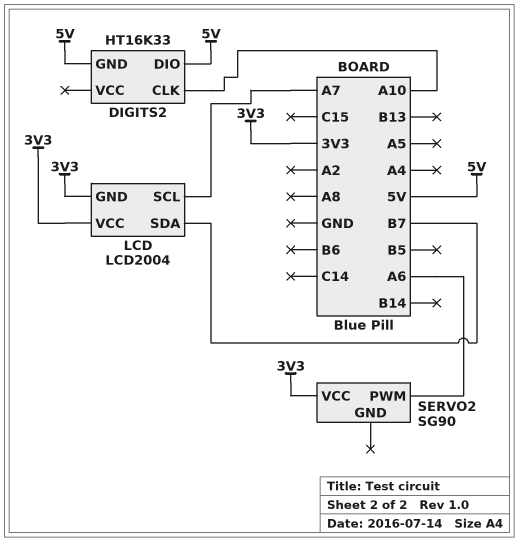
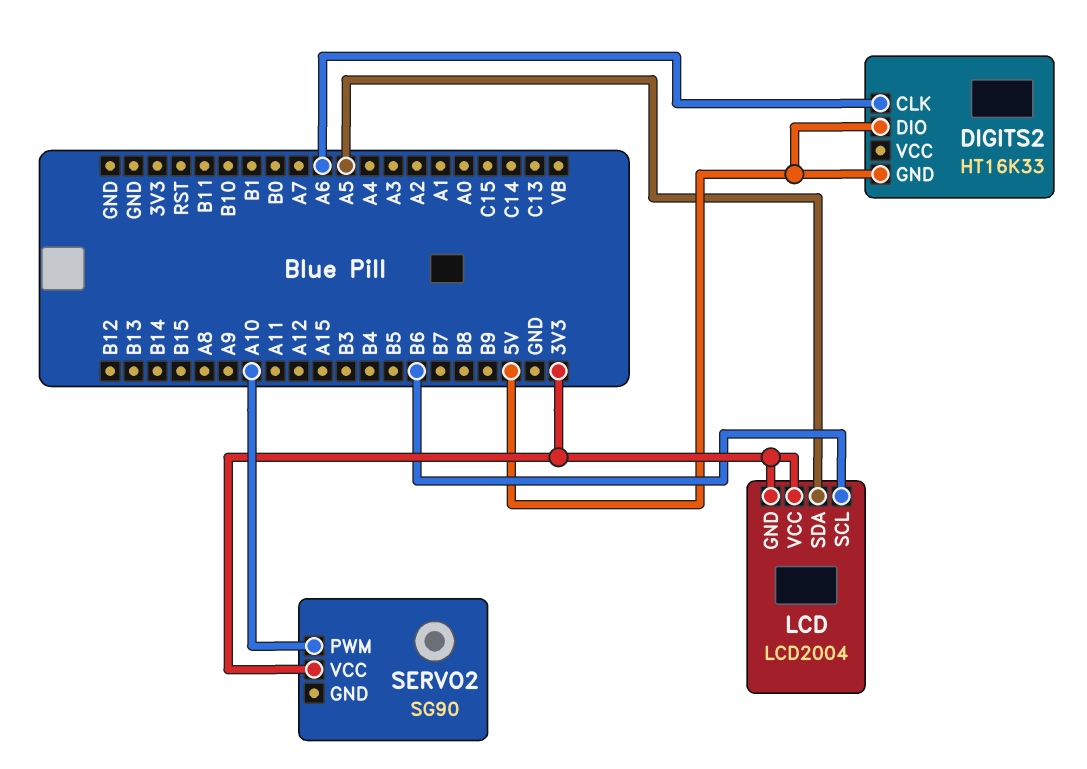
DIGITS2 pin CLK: A10 -> A6
LCD pin SCL: A7 -> B6
LCD pin SDA: B7 -> A5
SERVO2 pin PWM: A6 -> A10

